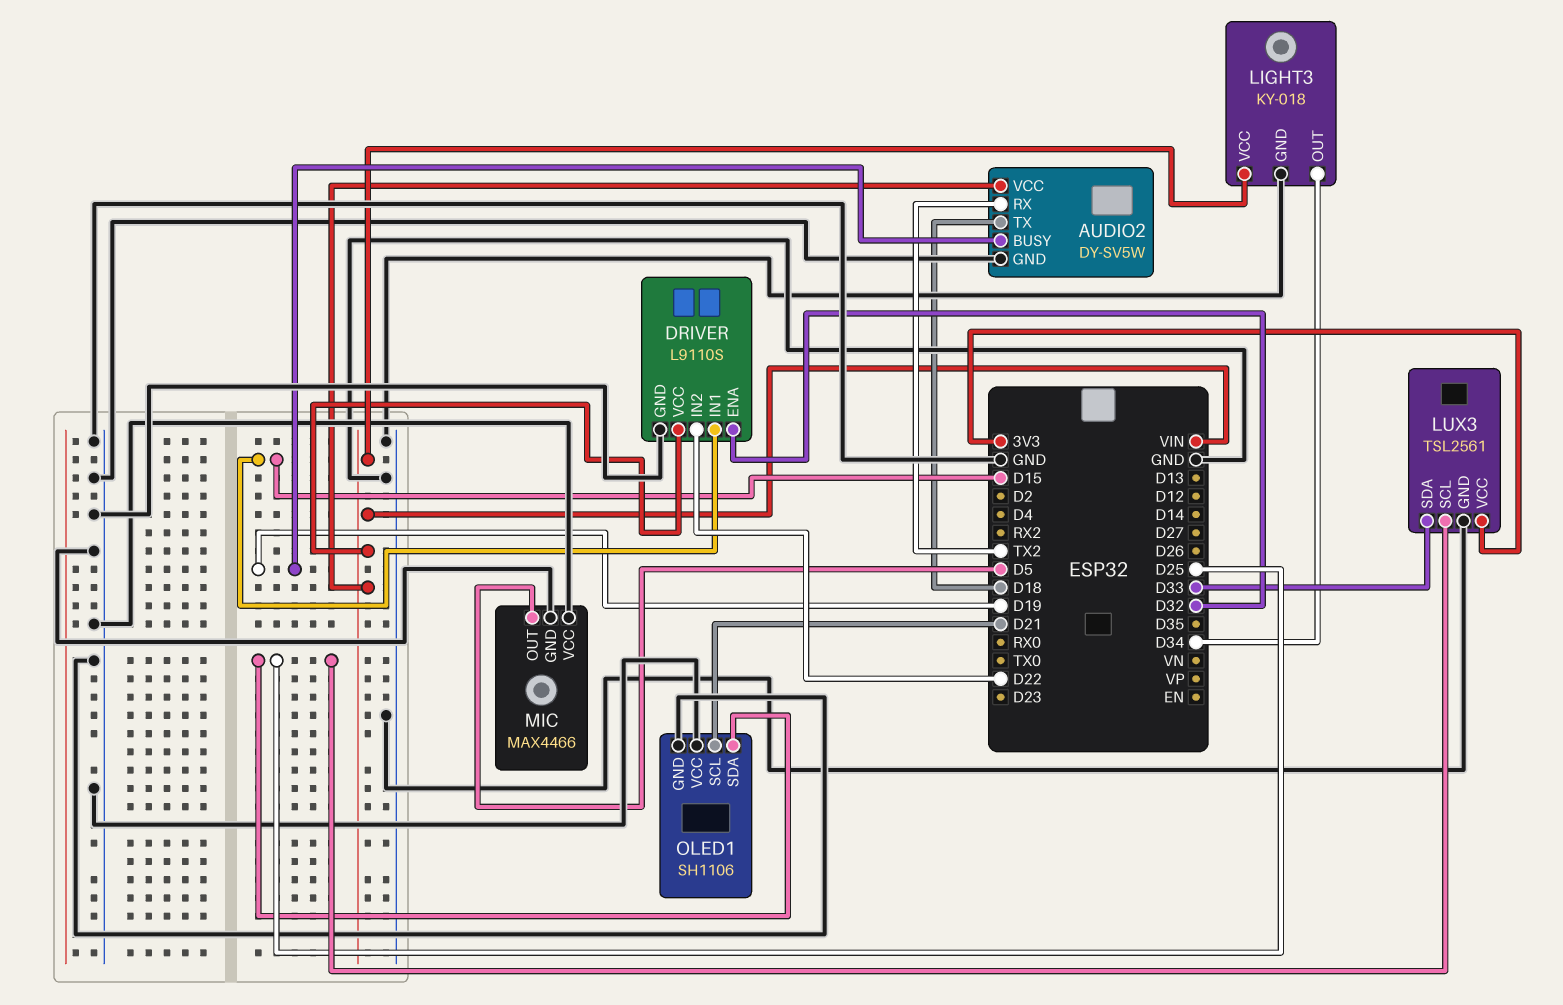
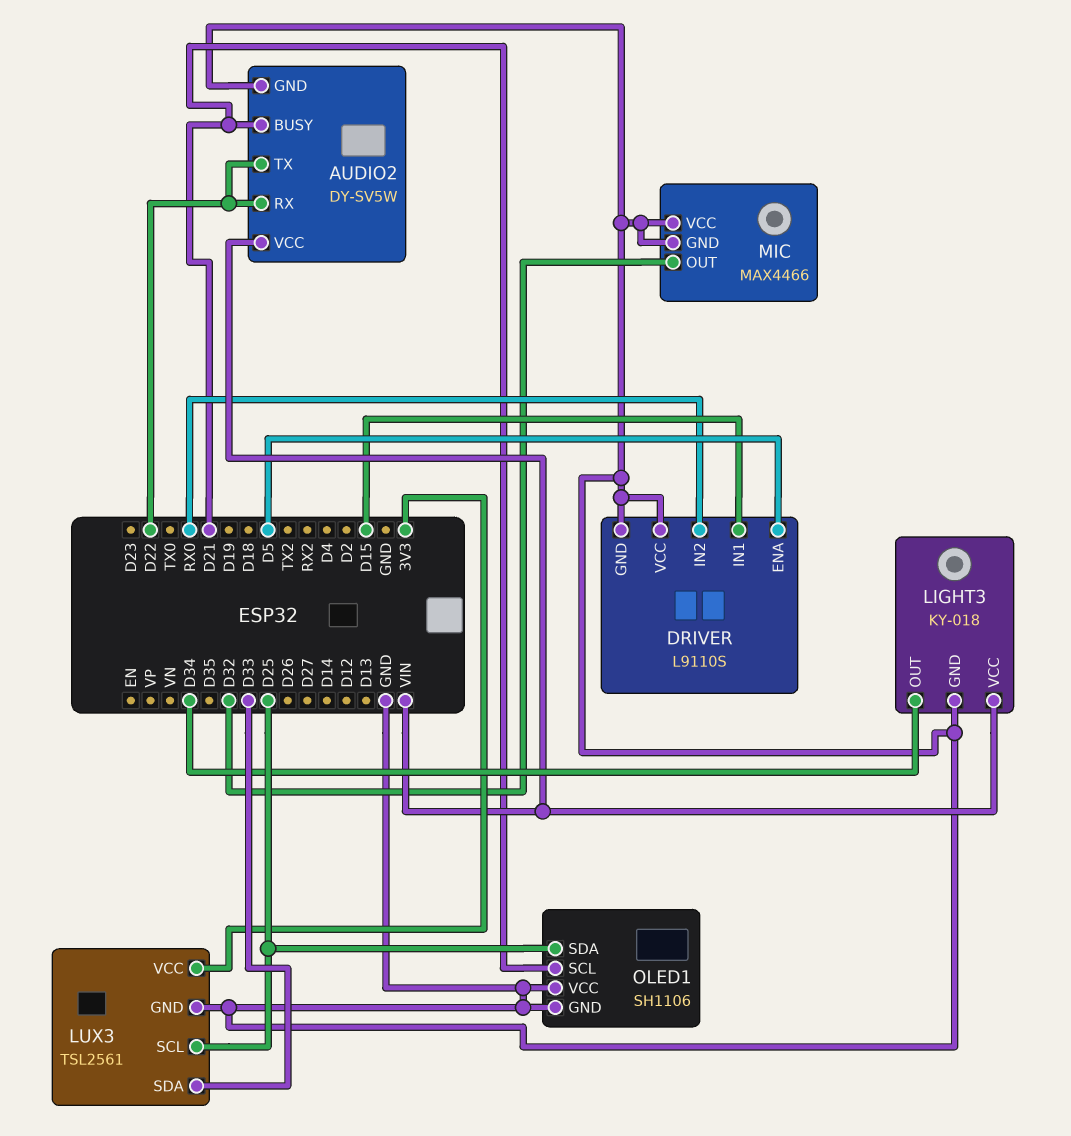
AUDIO2 pin BUSY: D19 -> D21
AUDIO2 pin RX: TX2 -> D22
AUDIO2 pin TX: D18 -> D22
DRIVER pin ENA: D32 -> D5
DRIVER pin IN2: D22 -> RX0
DRIVER pin VCC: VIN -> GND
MIC pin OUT: D5 -> D32

